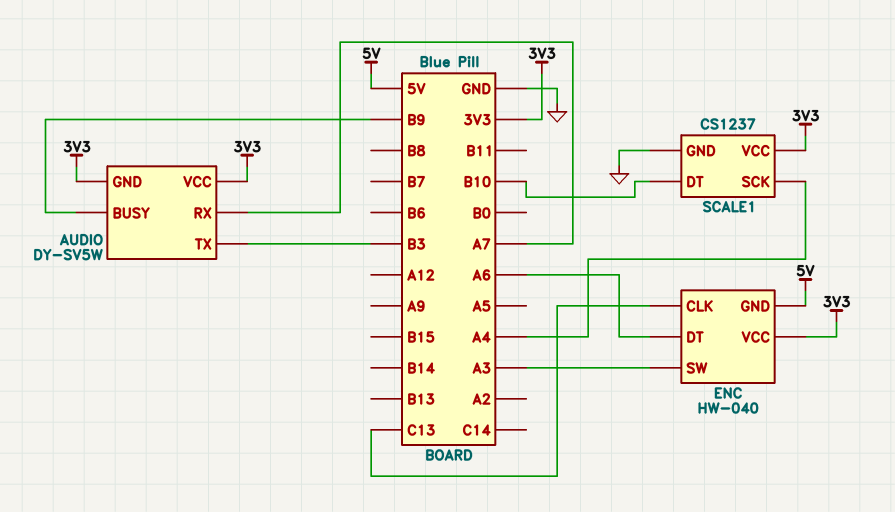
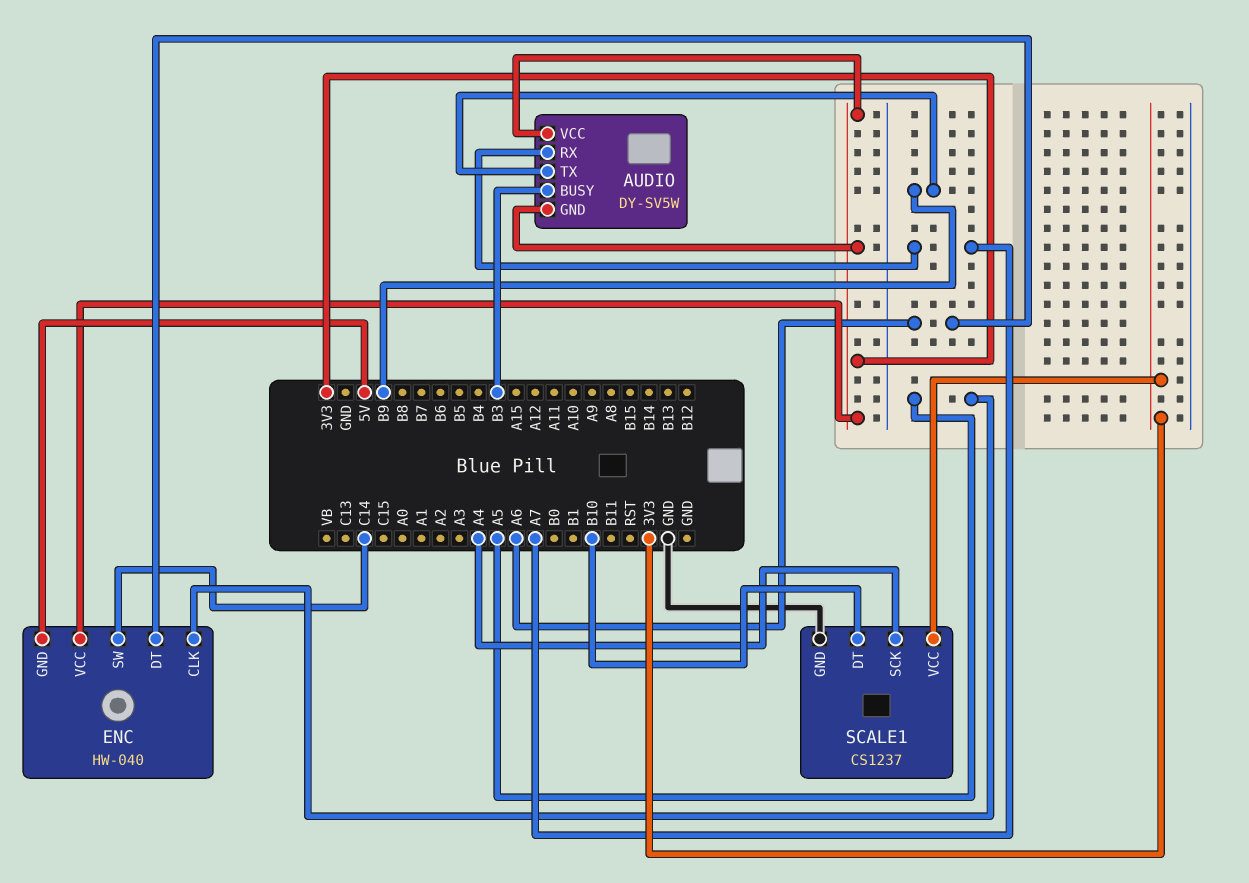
AUDIO pin BUSY: B9 -> B3
AUDIO pin TX: B3 -> B9
ENC pin CLK: C13 -> A5
ENC pin SW: A3 -> C14

